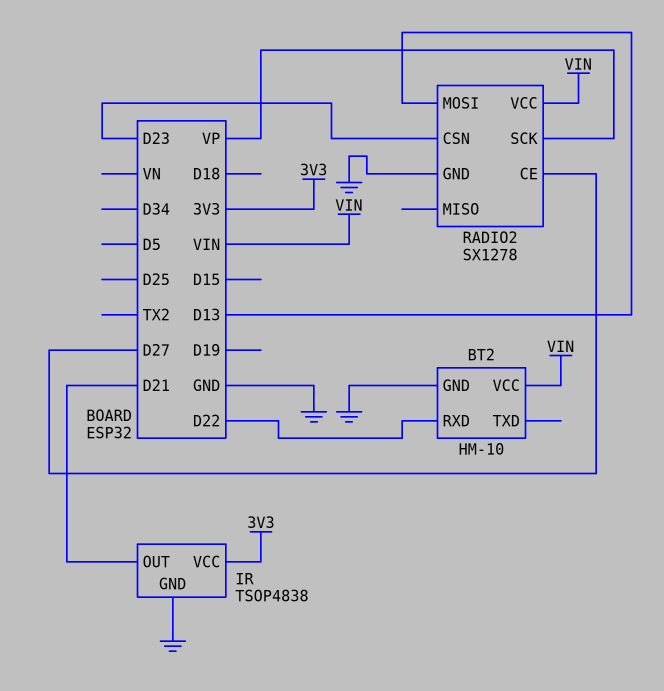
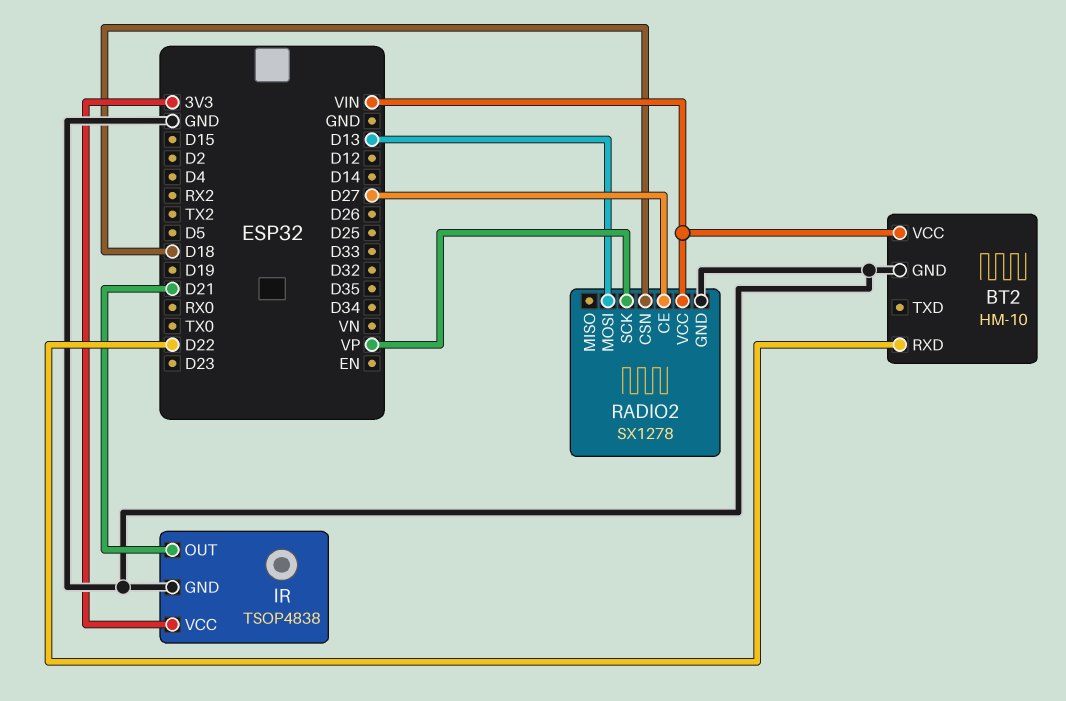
RADIO2 pin CSN: D23 -> D18

